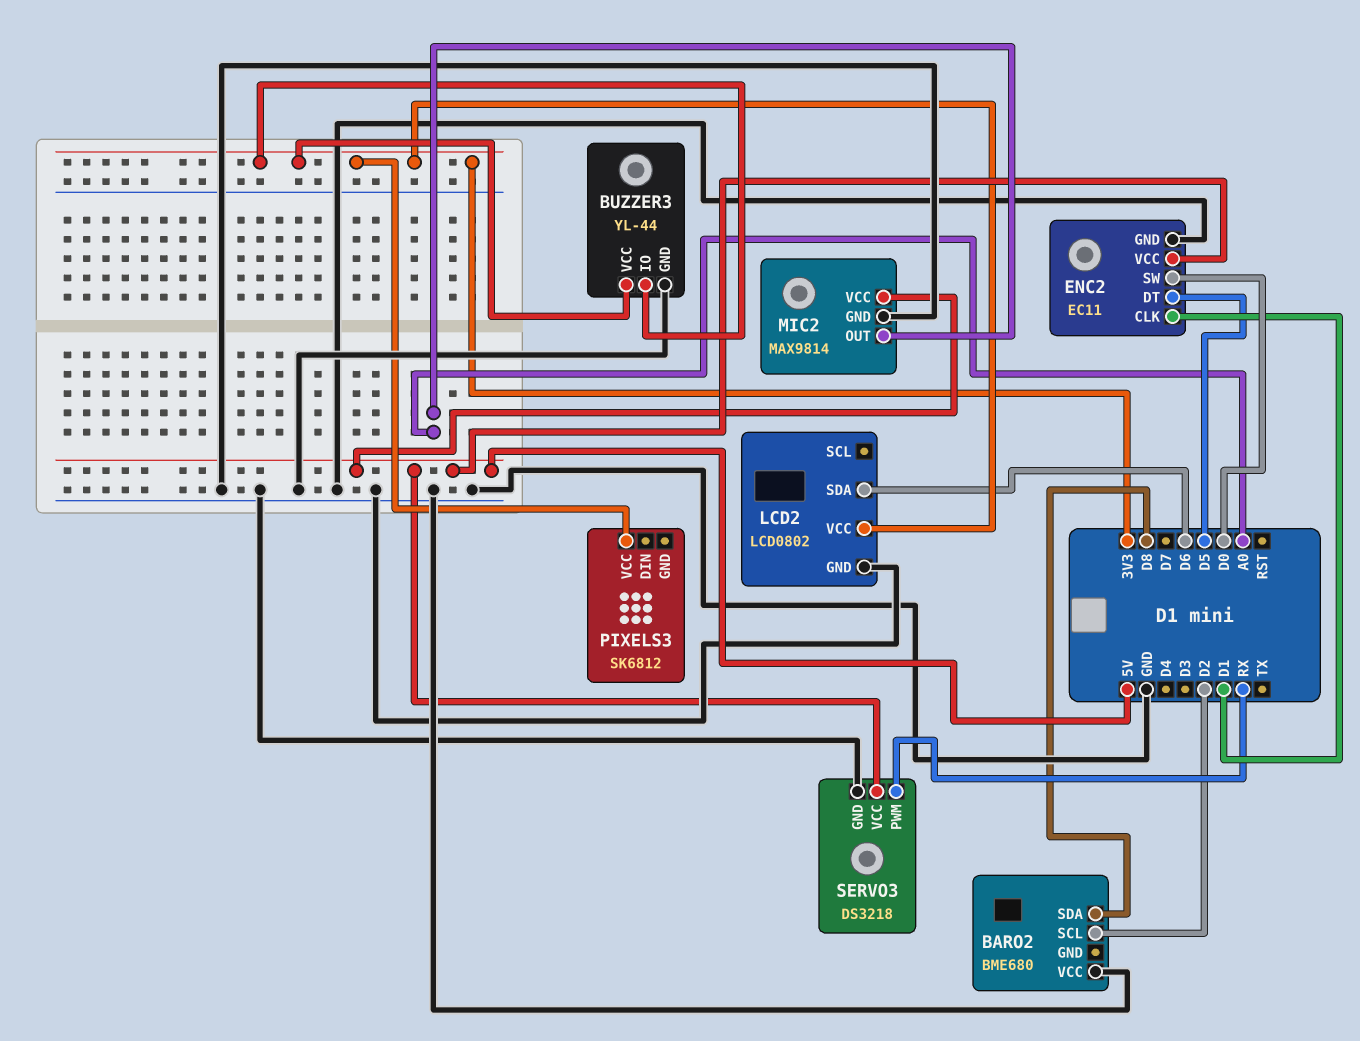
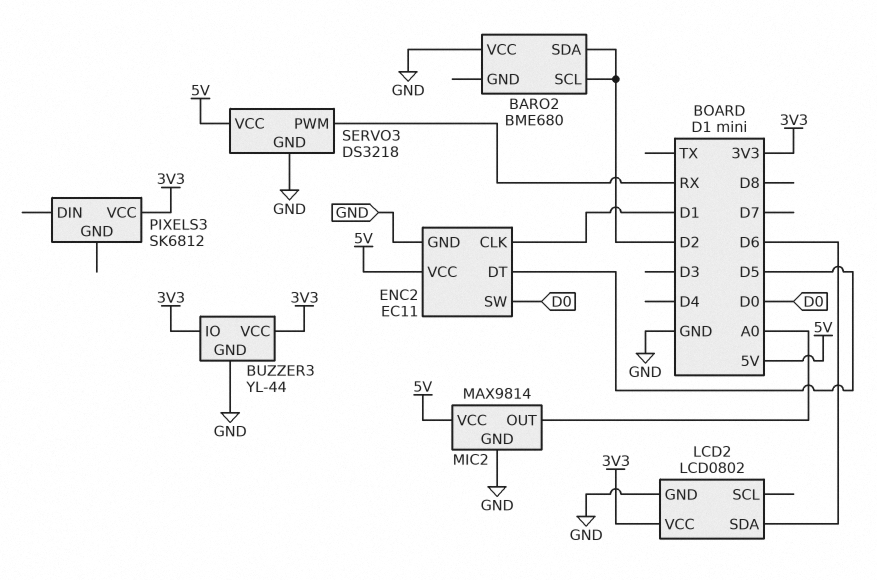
BARO2 pin SDA: D8 -> D2

